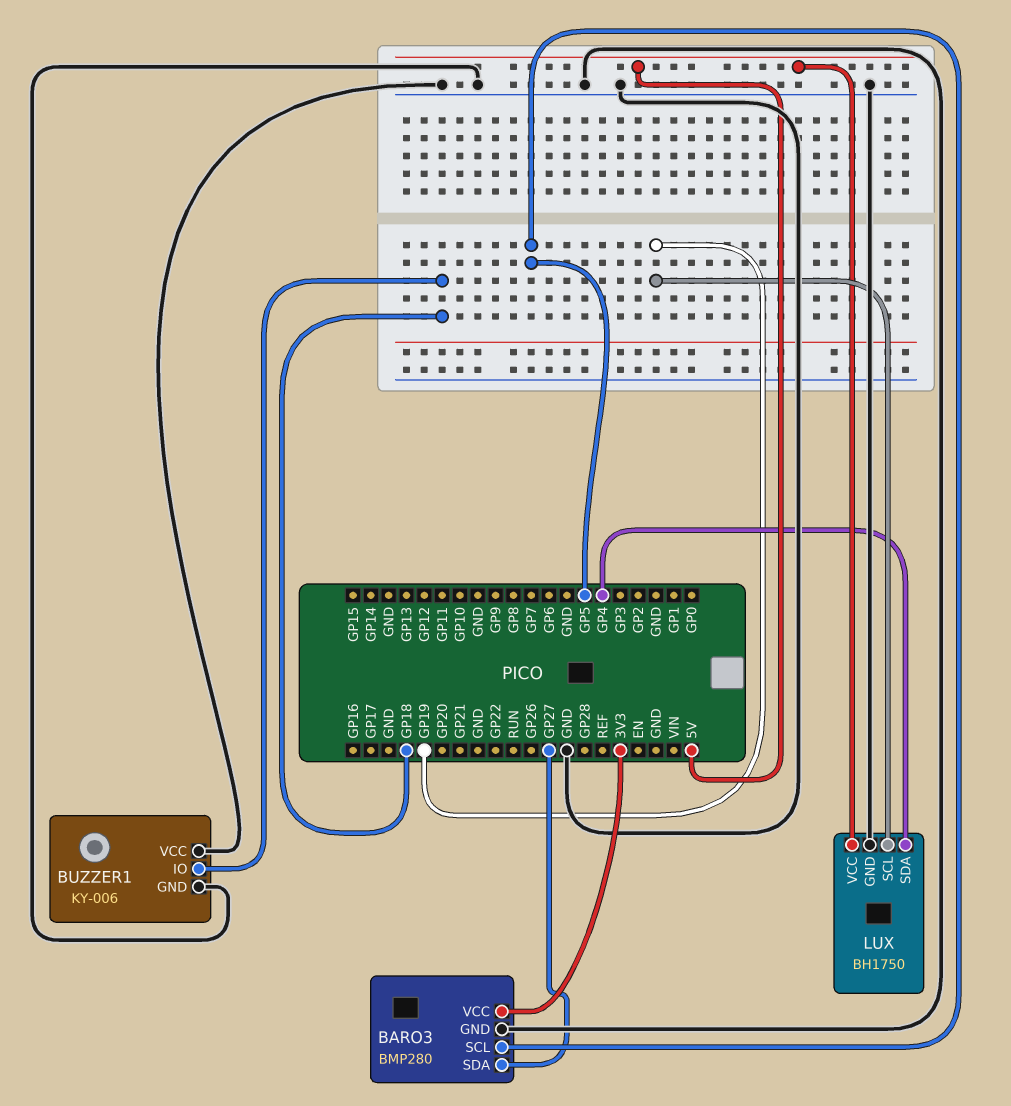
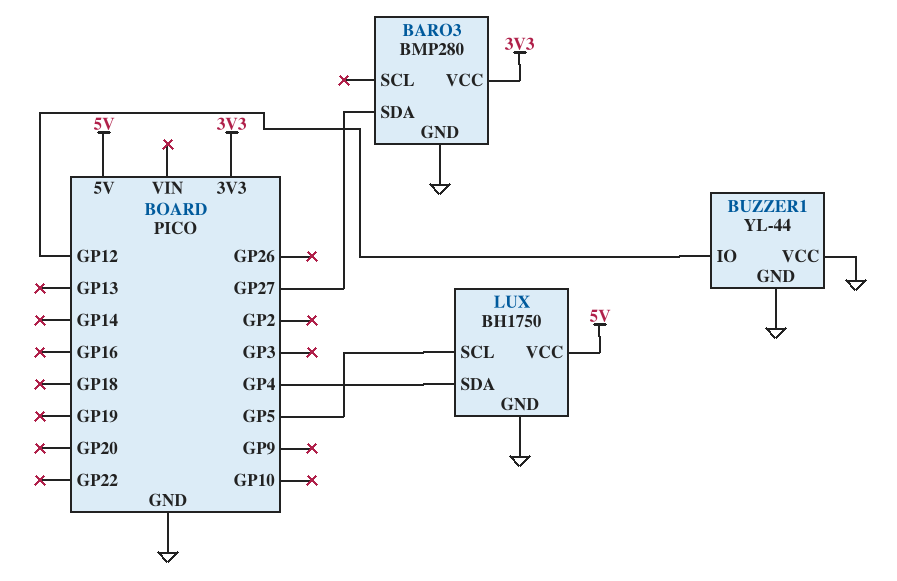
BARO3 pin SCL: GP5 -> none
BUZZER1: KY-006 -> YL-44
BUZZER1 pin IO: GP18 -> GP12
LUX pin SCL: GP19 -> GP5

